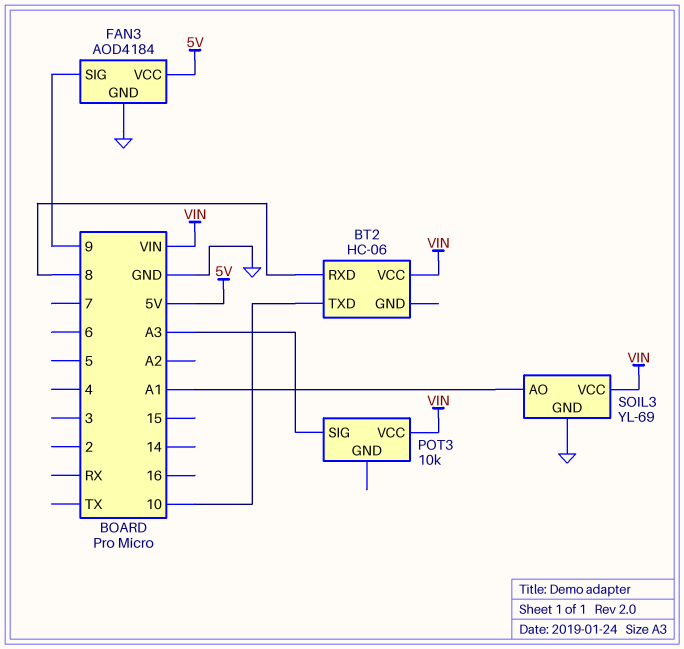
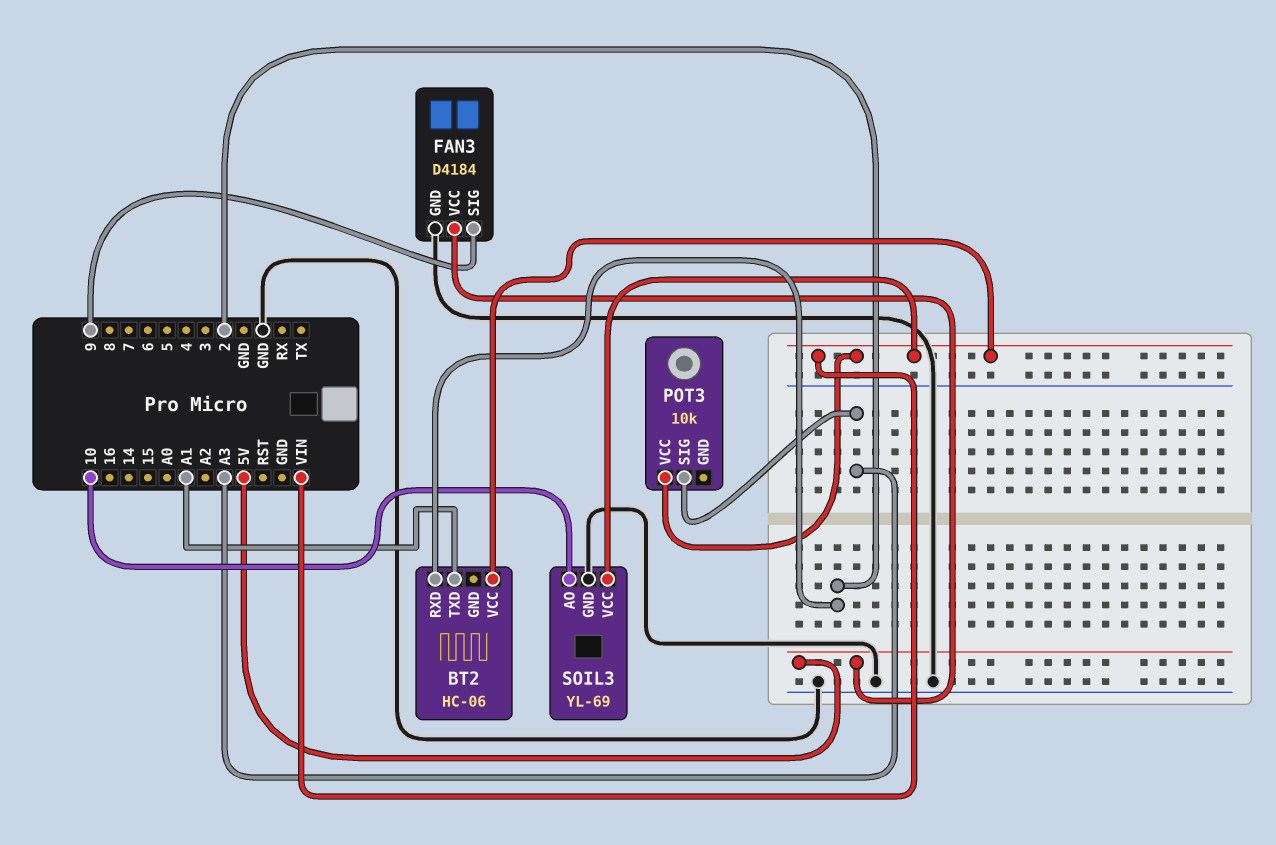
BT2 pin RXD: 8 -> 2
BT2 pin TXD: 10 -> A1
FAN3: AOD4184 -> D4184
SOIL3 pin AO: A1 -> 10

